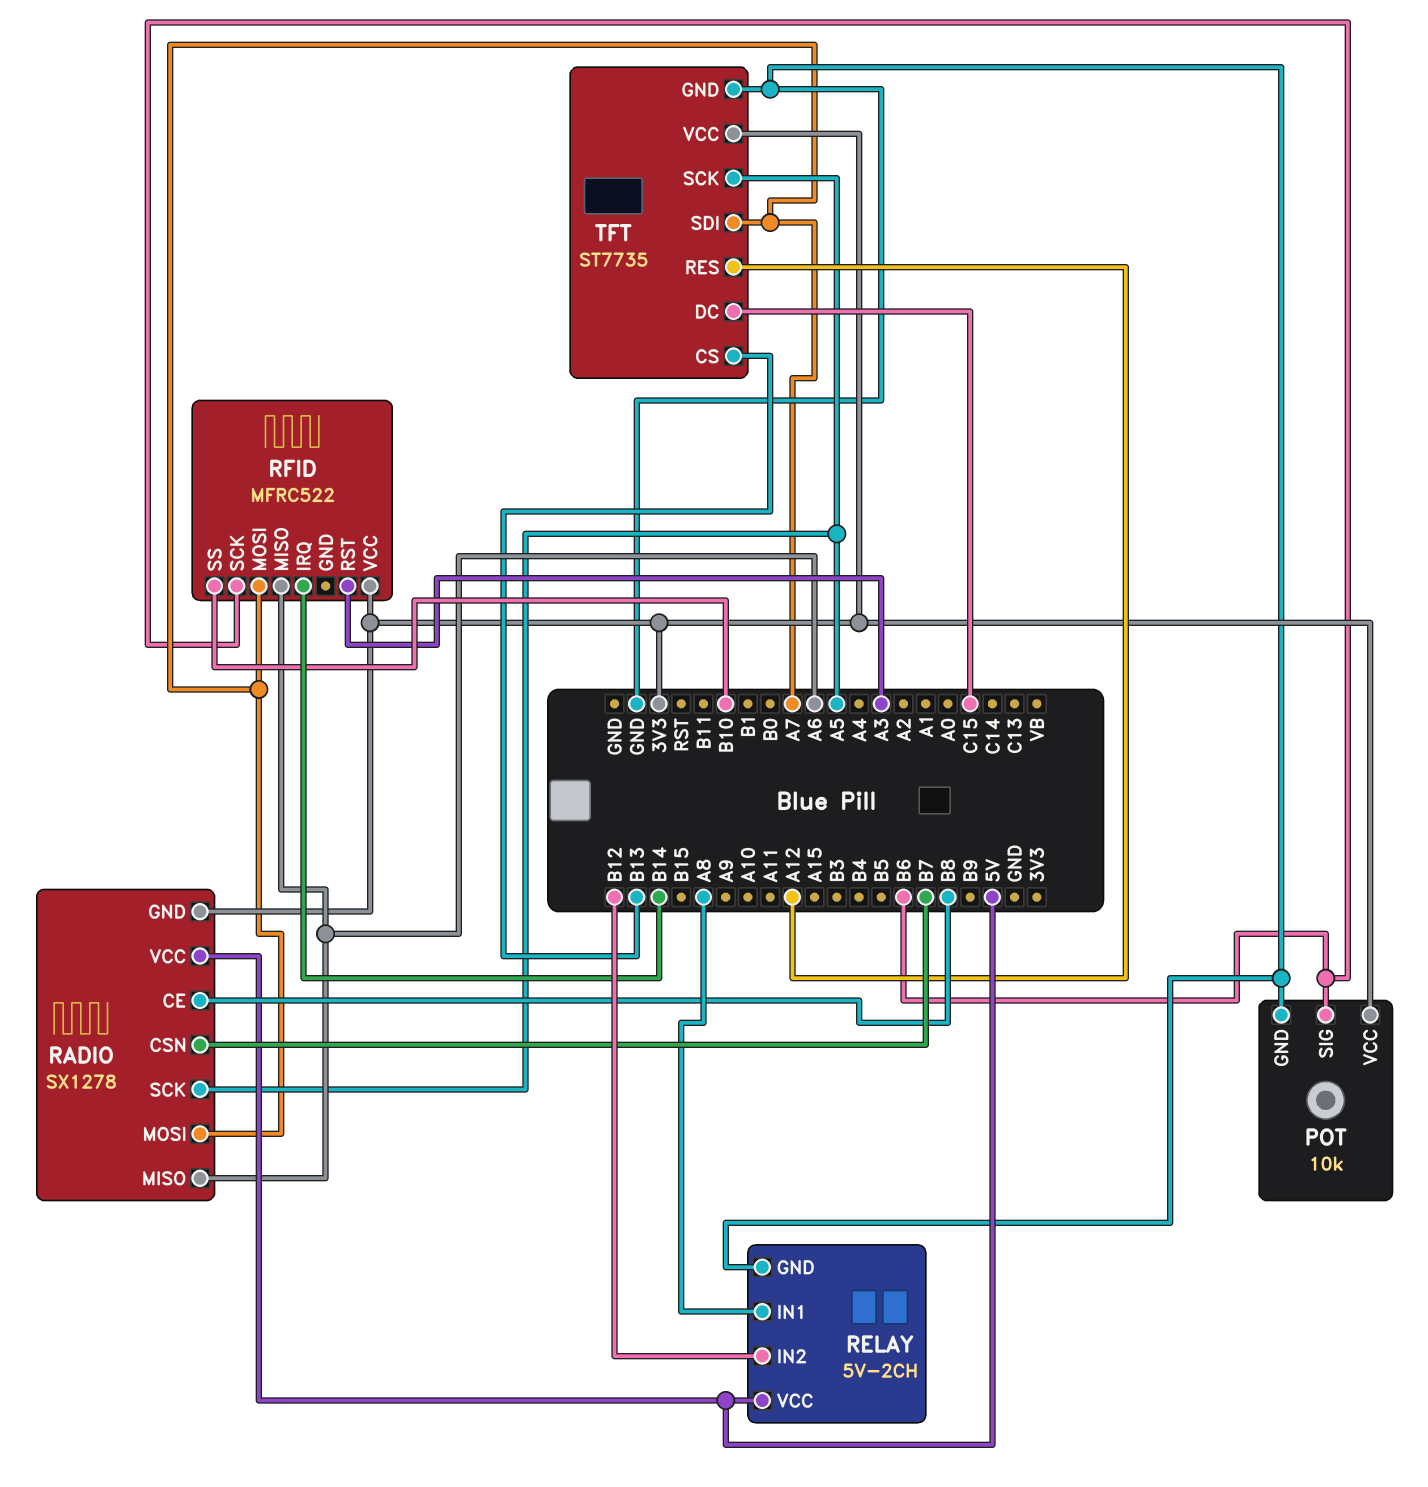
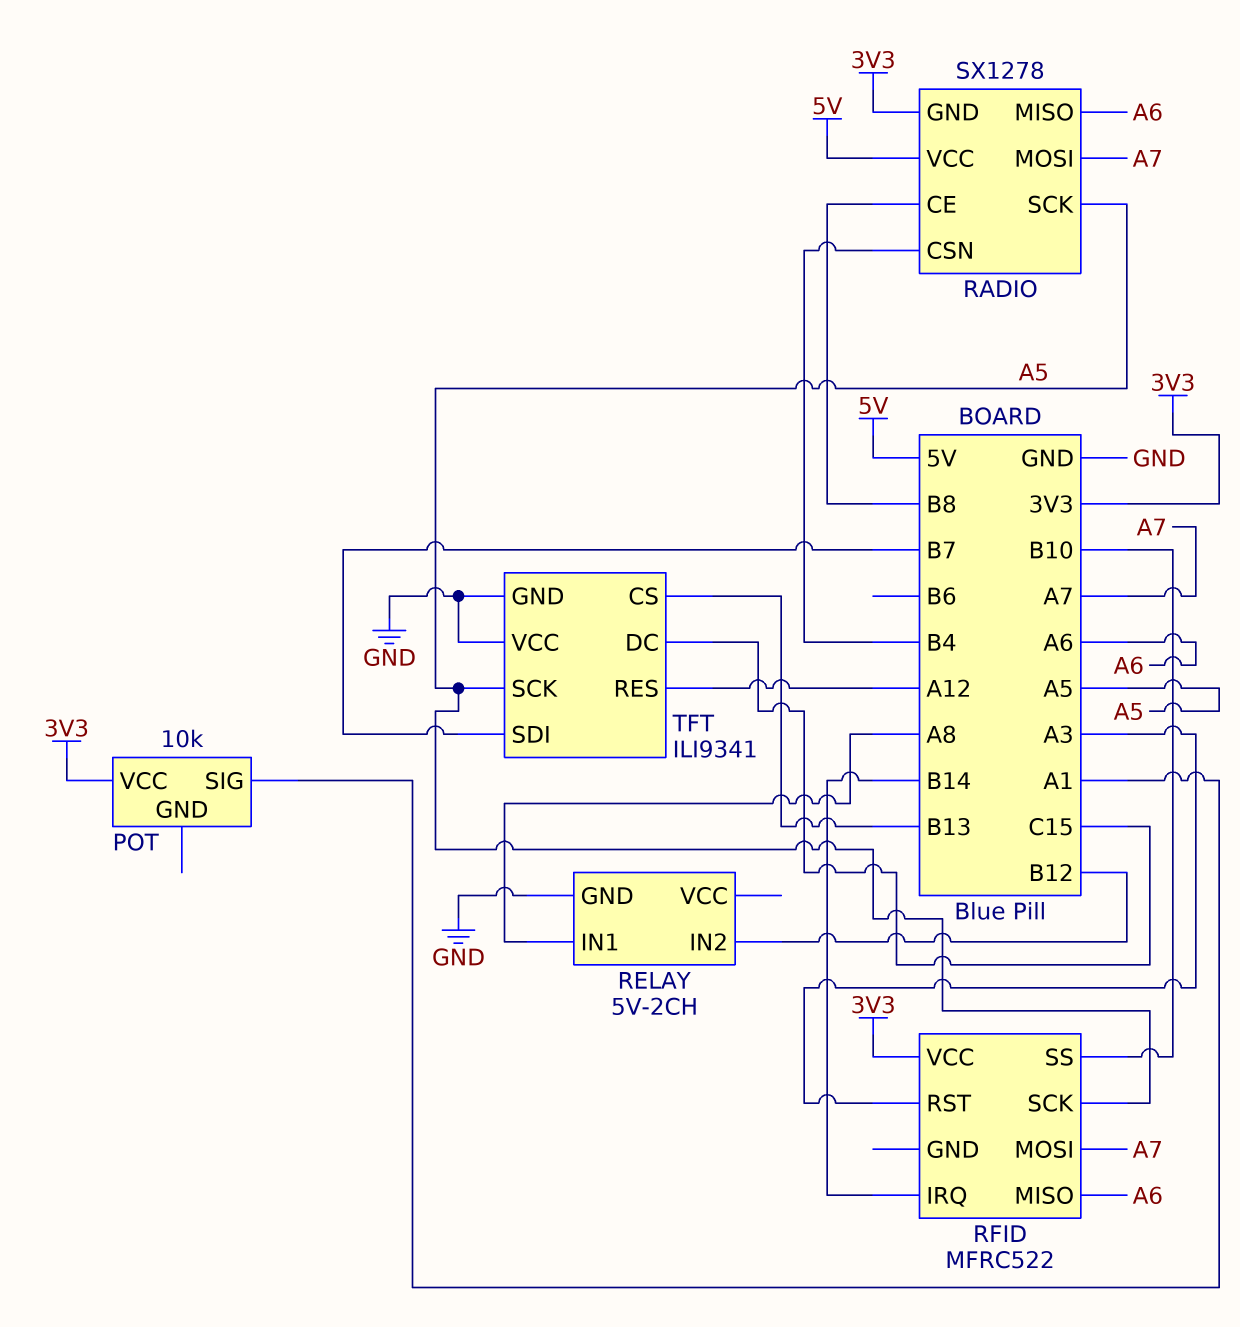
POT pin GND: GND -> none
POT pin SIG: B6 -> A1
RADIO pin CSN: B7 -> B4
RELAY pin VCC: 5V -> none
RFID pin SCK: B6 -> A5
TFT: ST7735 -> ILI9341
TFT pin SDI: A7 -> B7
TFT pin VCC: 3V3 -> GND

